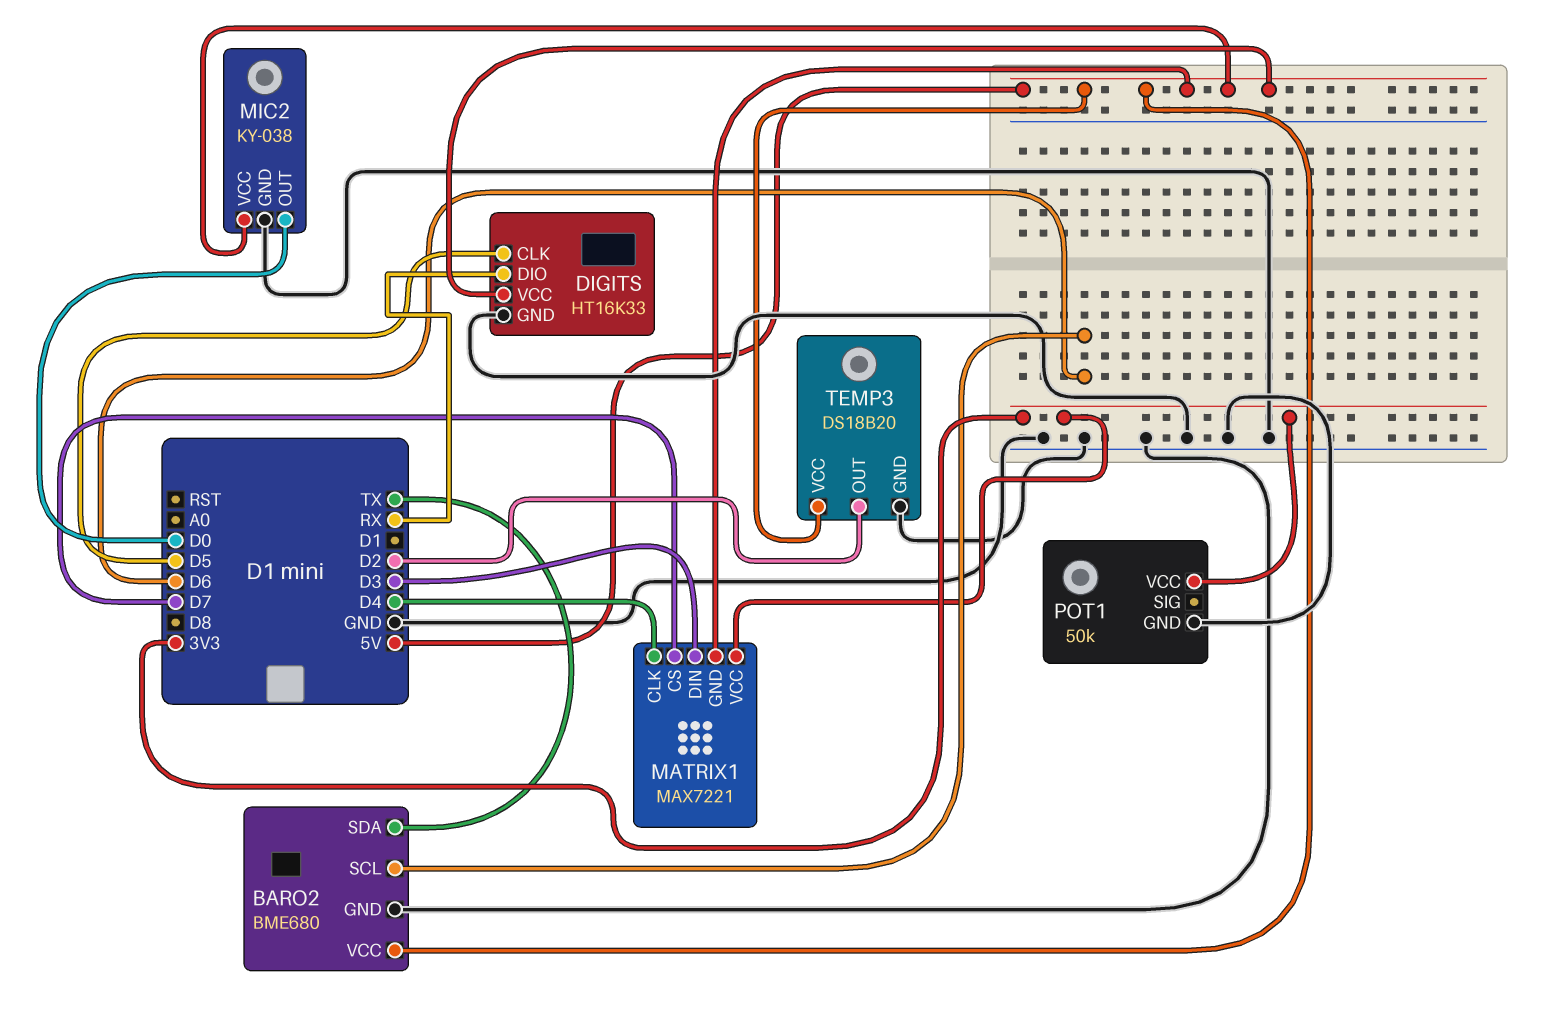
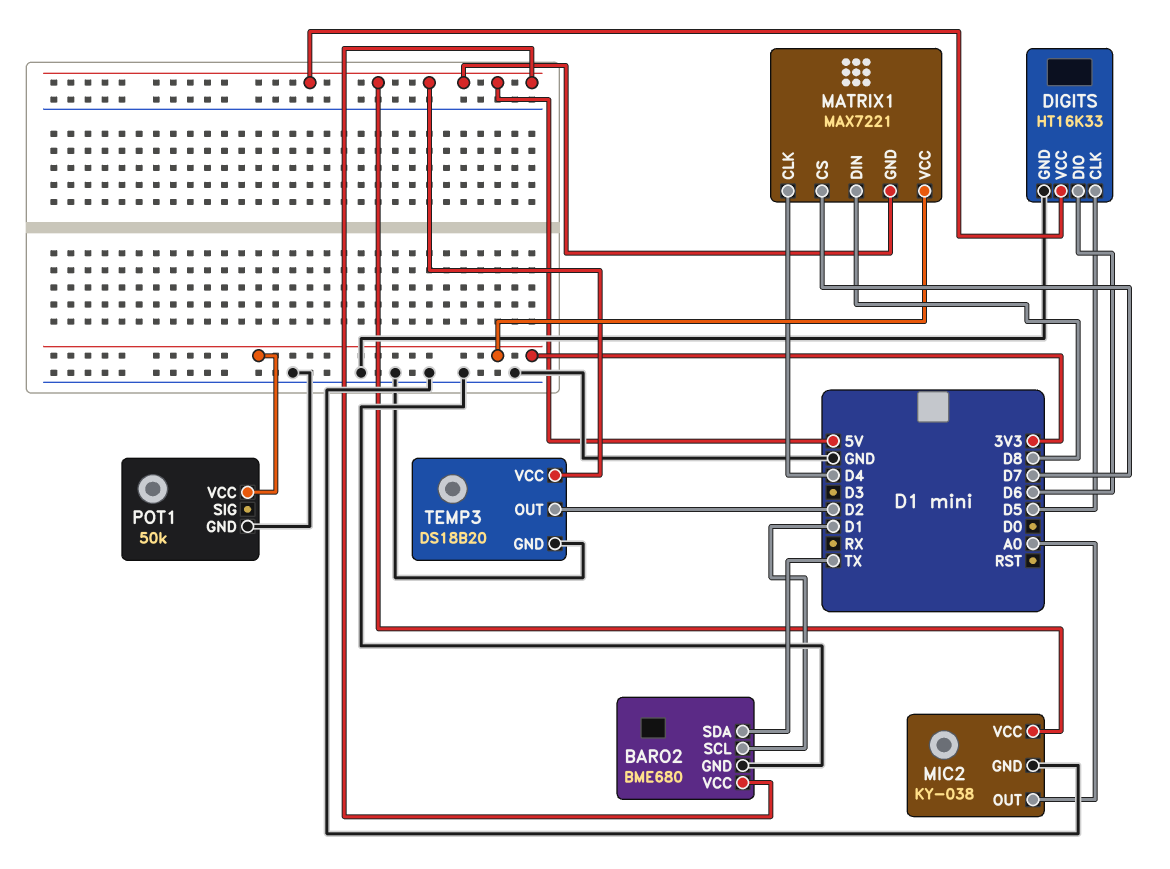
BARO2 pin SCL: D6 -> D1
DIGITS pin DIO: RX -> D6
MATRIX1 pin DIN: D3 -> D8
MIC2 pin OUT: D0 -> A0

